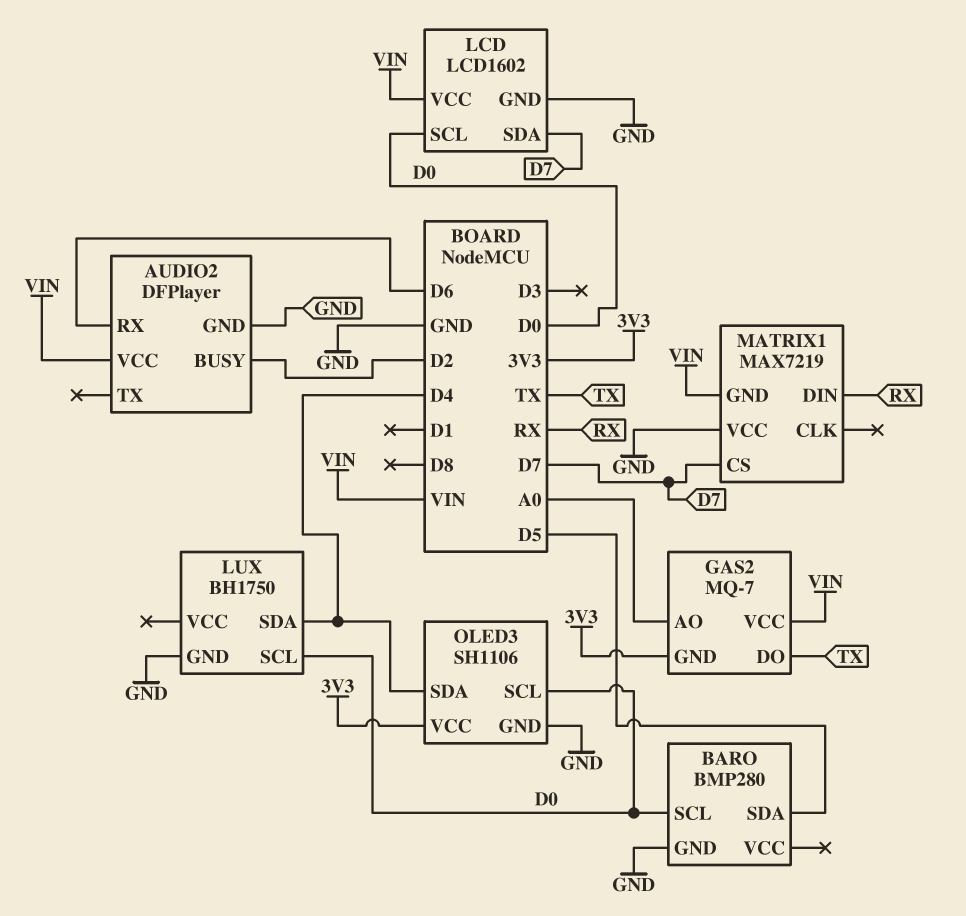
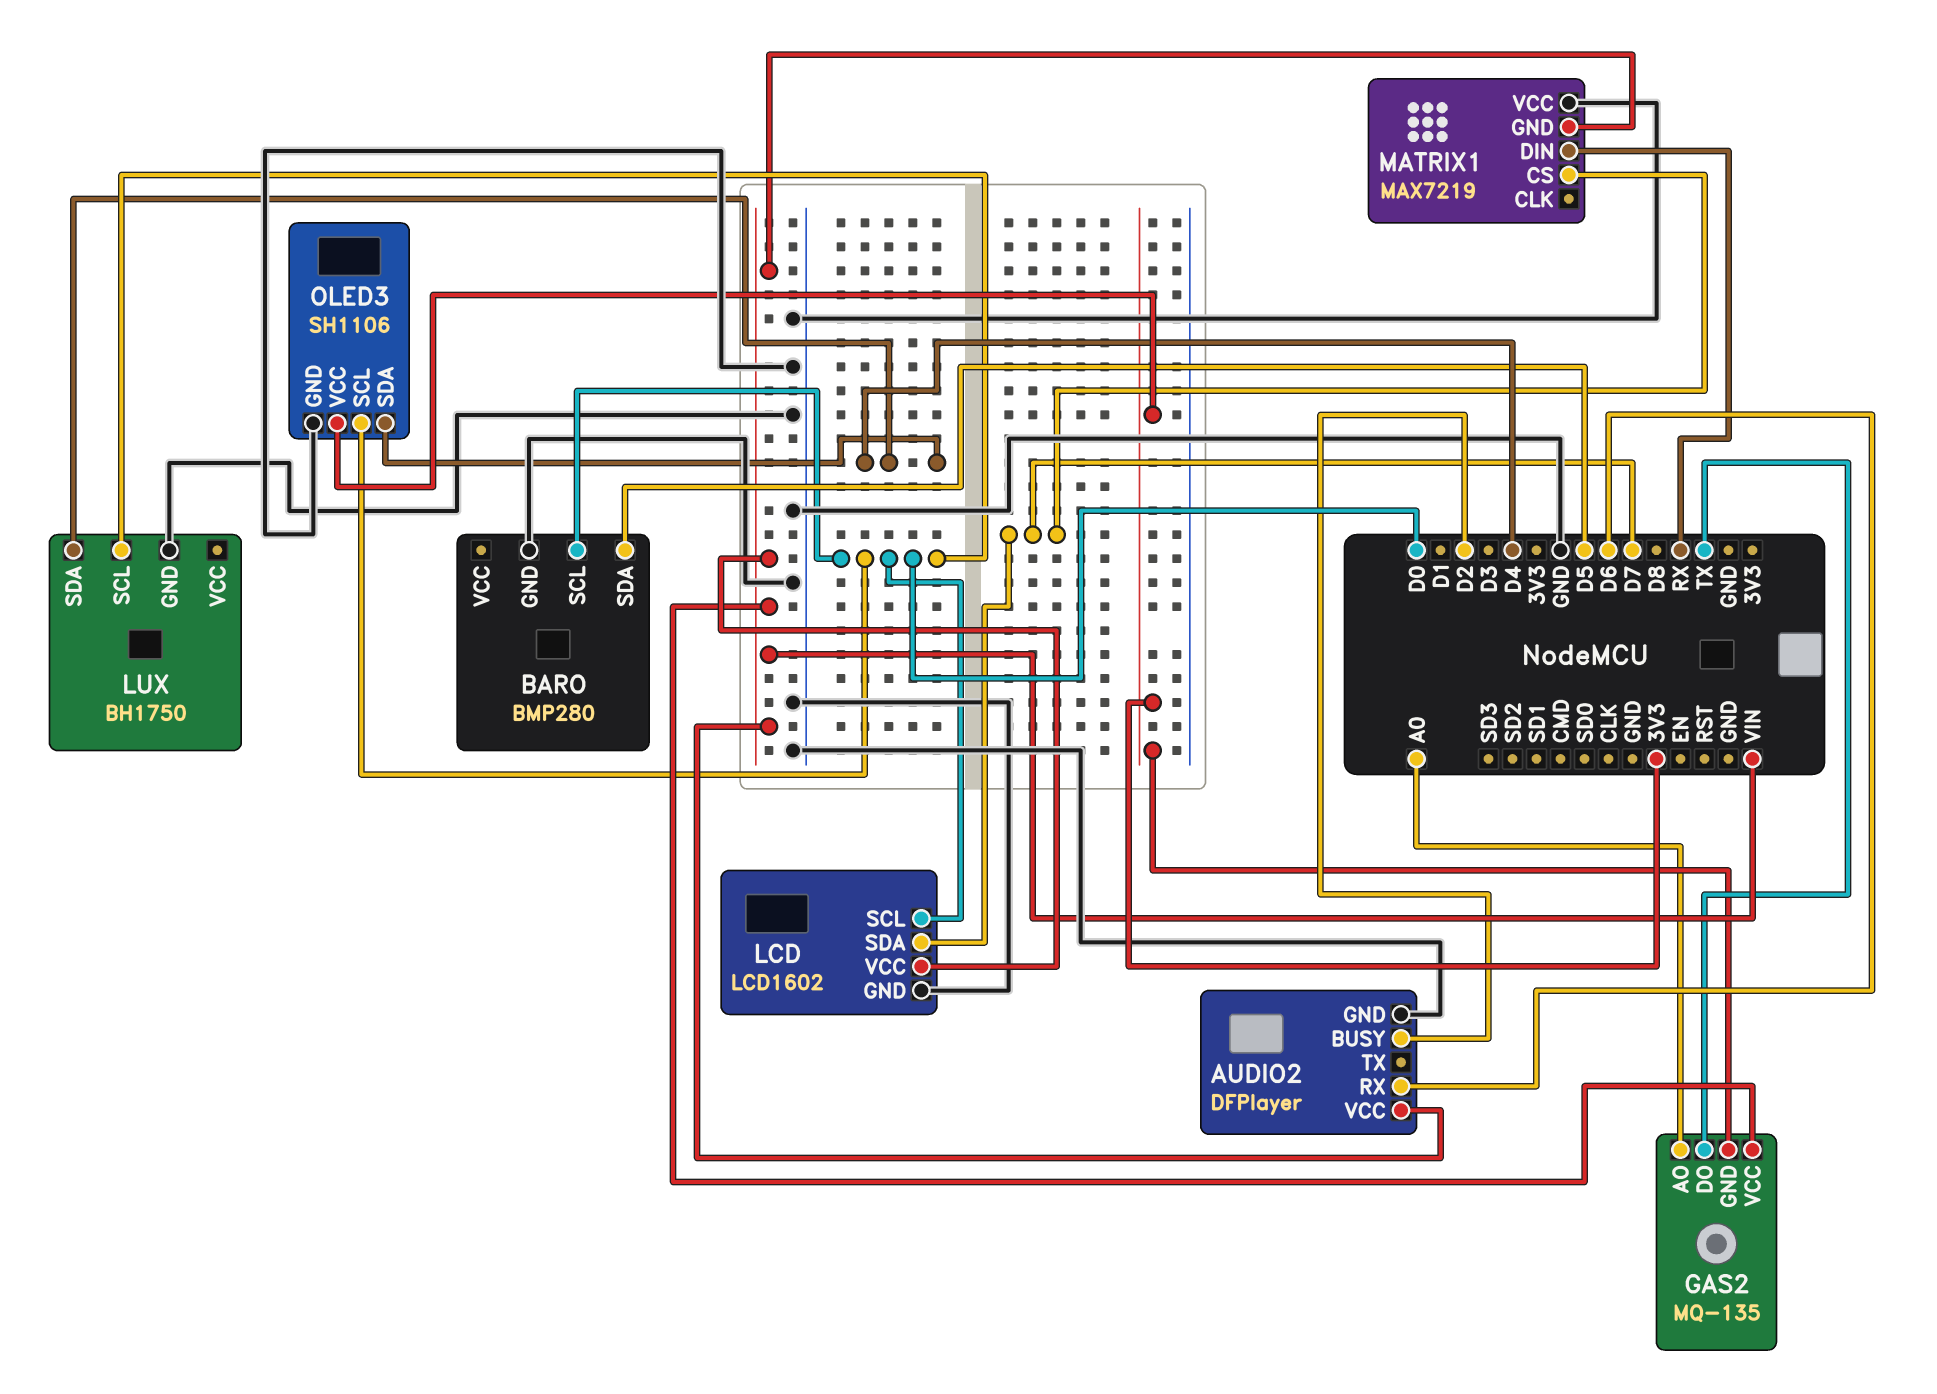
GAS2: MQ-7 -> MQ-135

